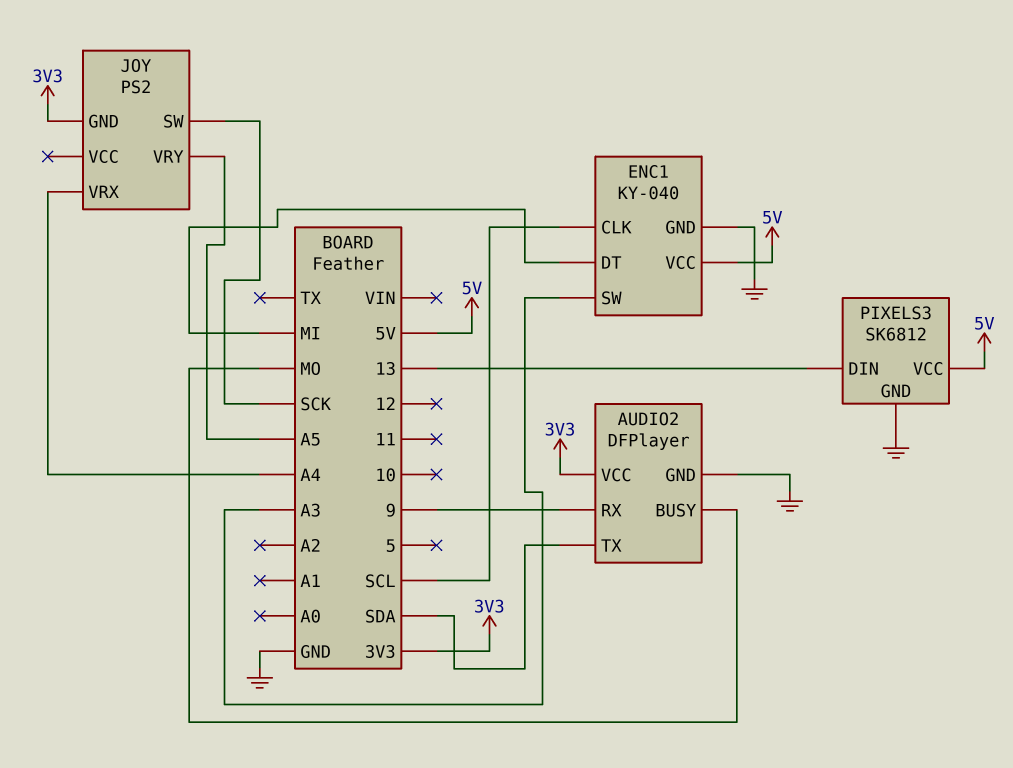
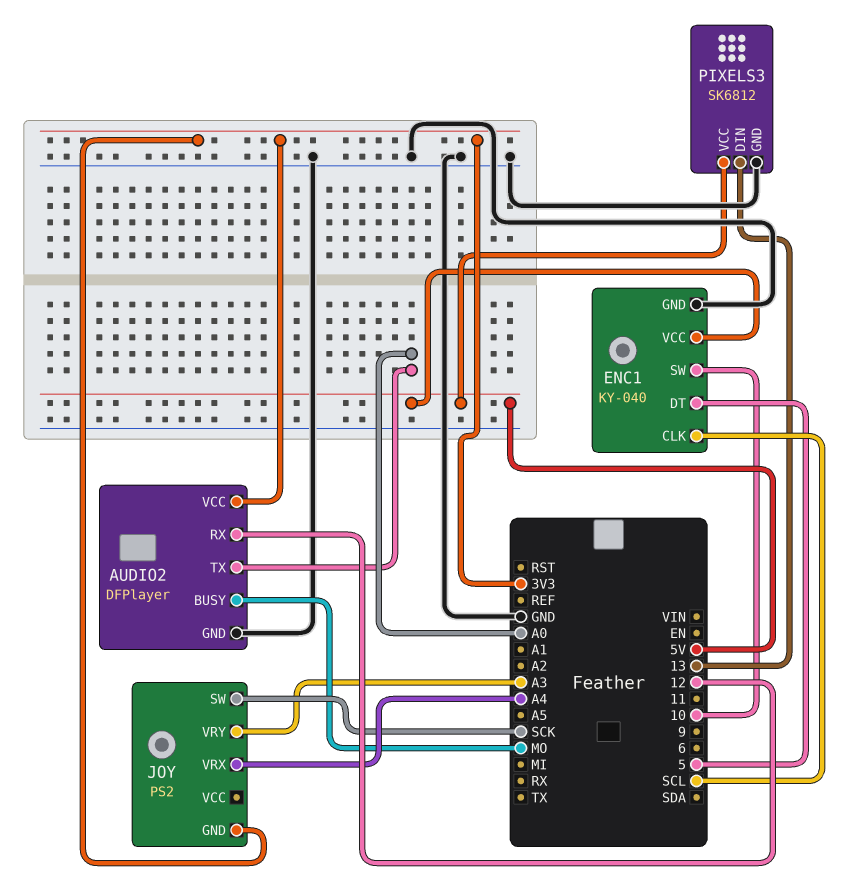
AUDIO2 pin RX: 9 -> 12
AUDIO2 pin TX: SDA -> A0
ENC1 pin DT: MI -> 5
ENC1 pin SW: A3 -> 10
JOY pin VRY: A5 -> A3

